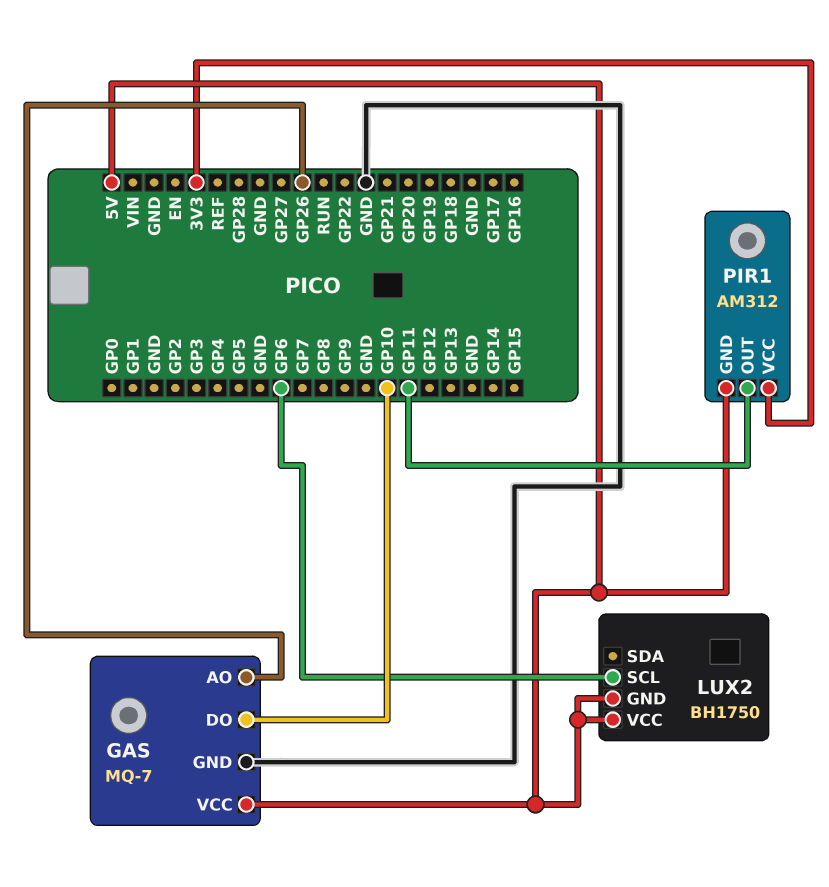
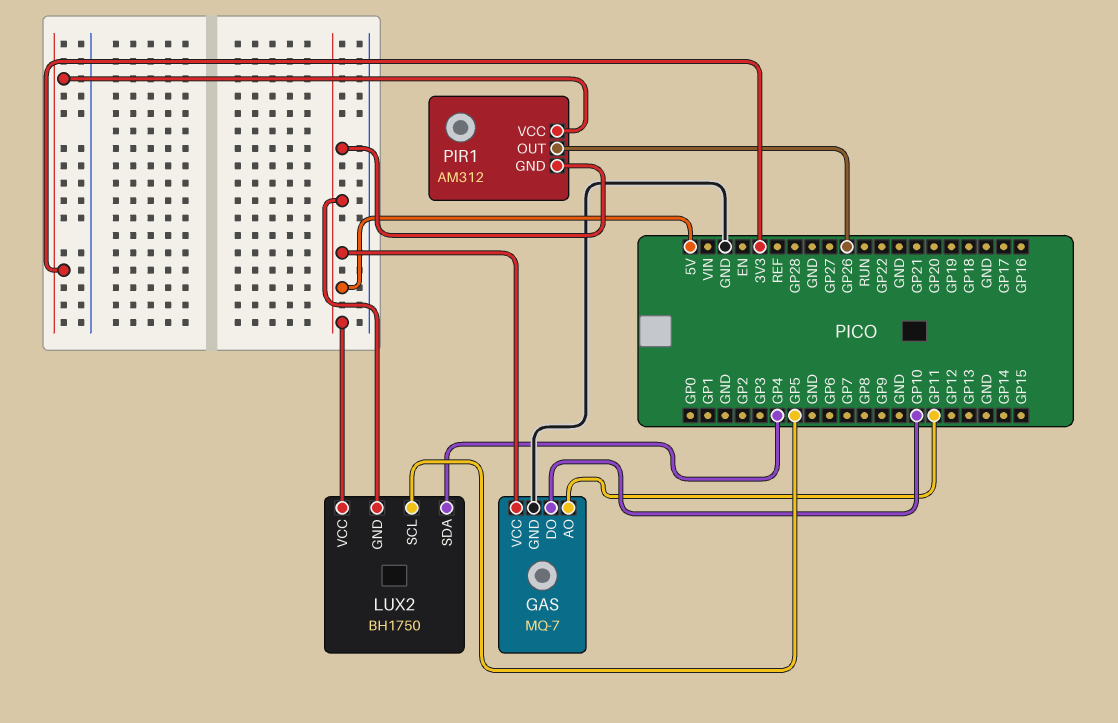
GAS pin AO: GP26 -> GP11
LUX2 pin SCL: GP6 -> GP5
LUX2 pin SDA: none -> GP4
PIR1 pin OUT: GP11 -> GP26

